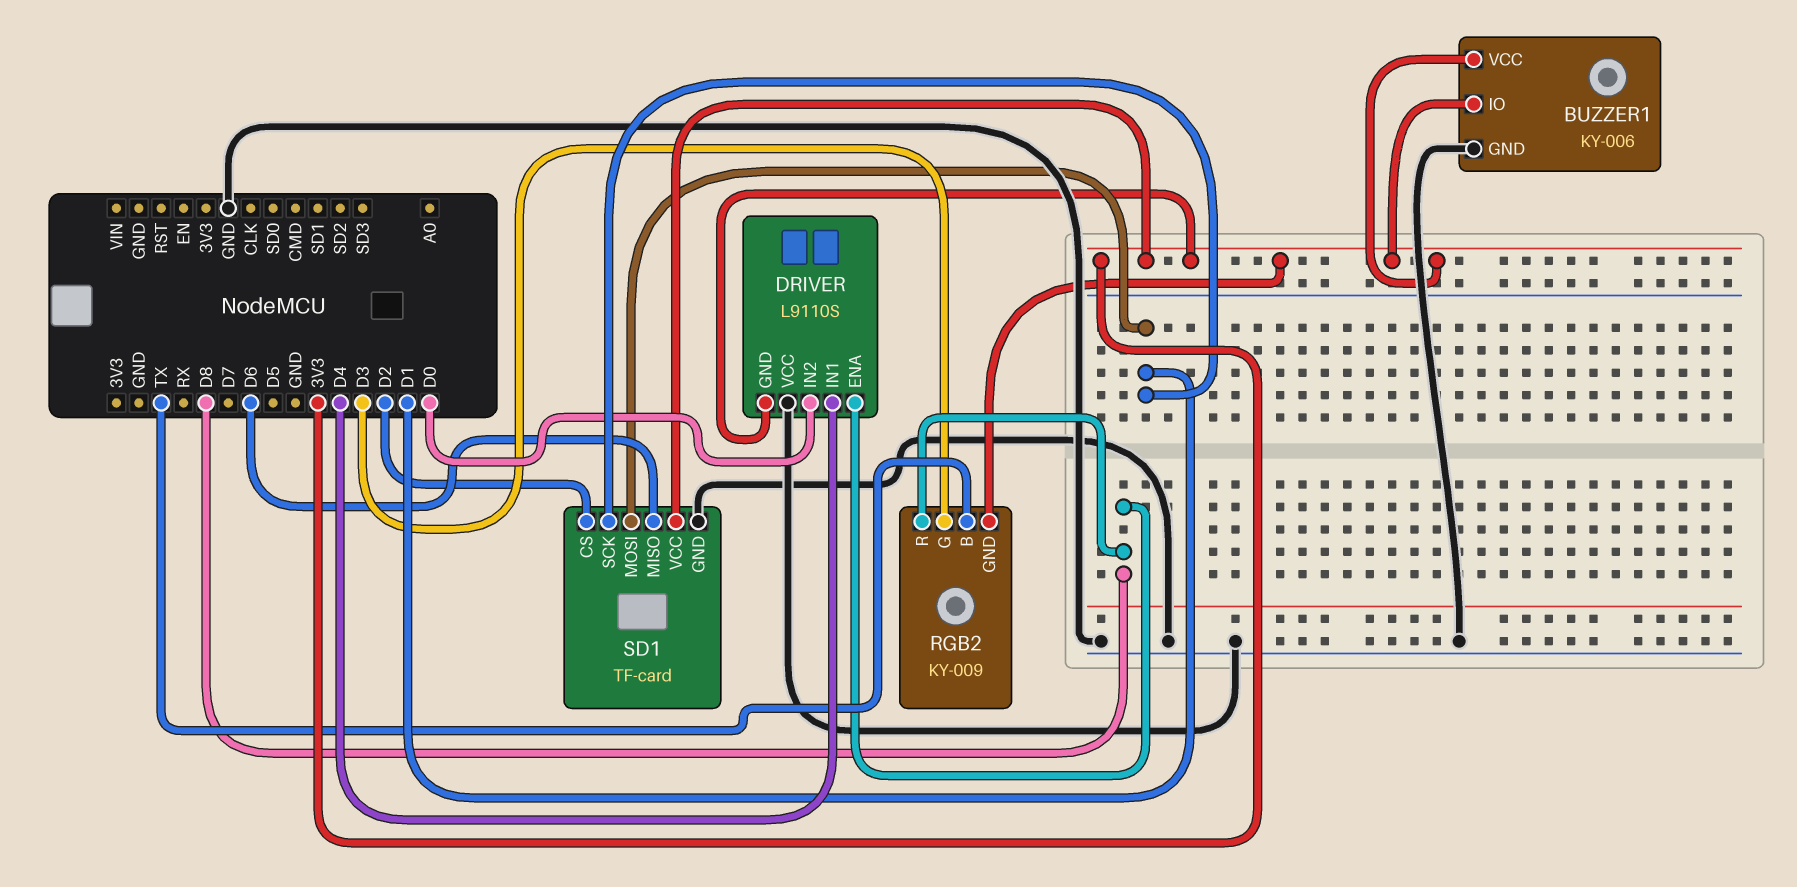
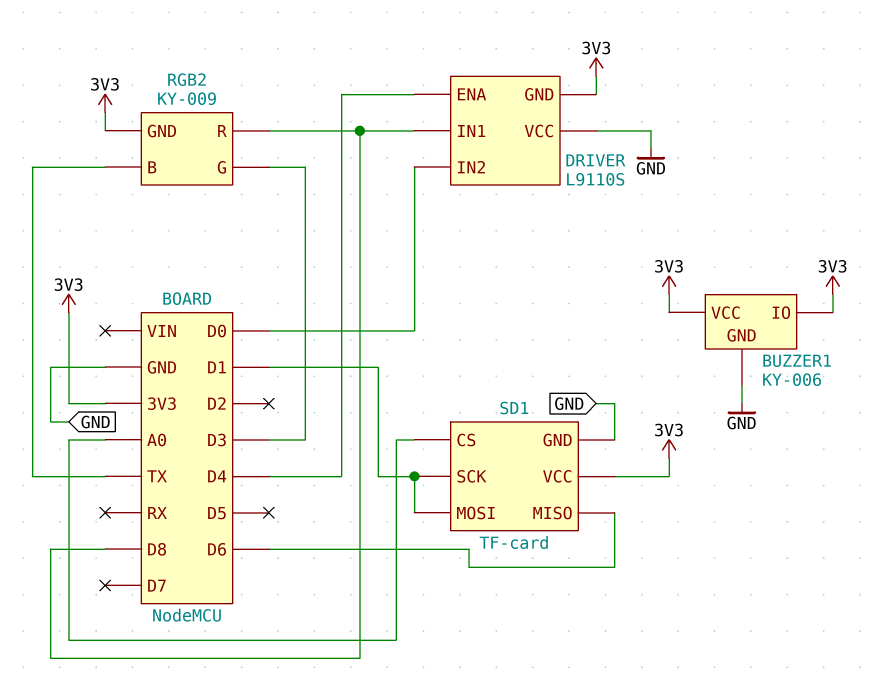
DRIVER pin ENA: D8 -> D4
DRIVER pin IN1: D4 -> D8
SD1 pin CS: D2 -> A0

